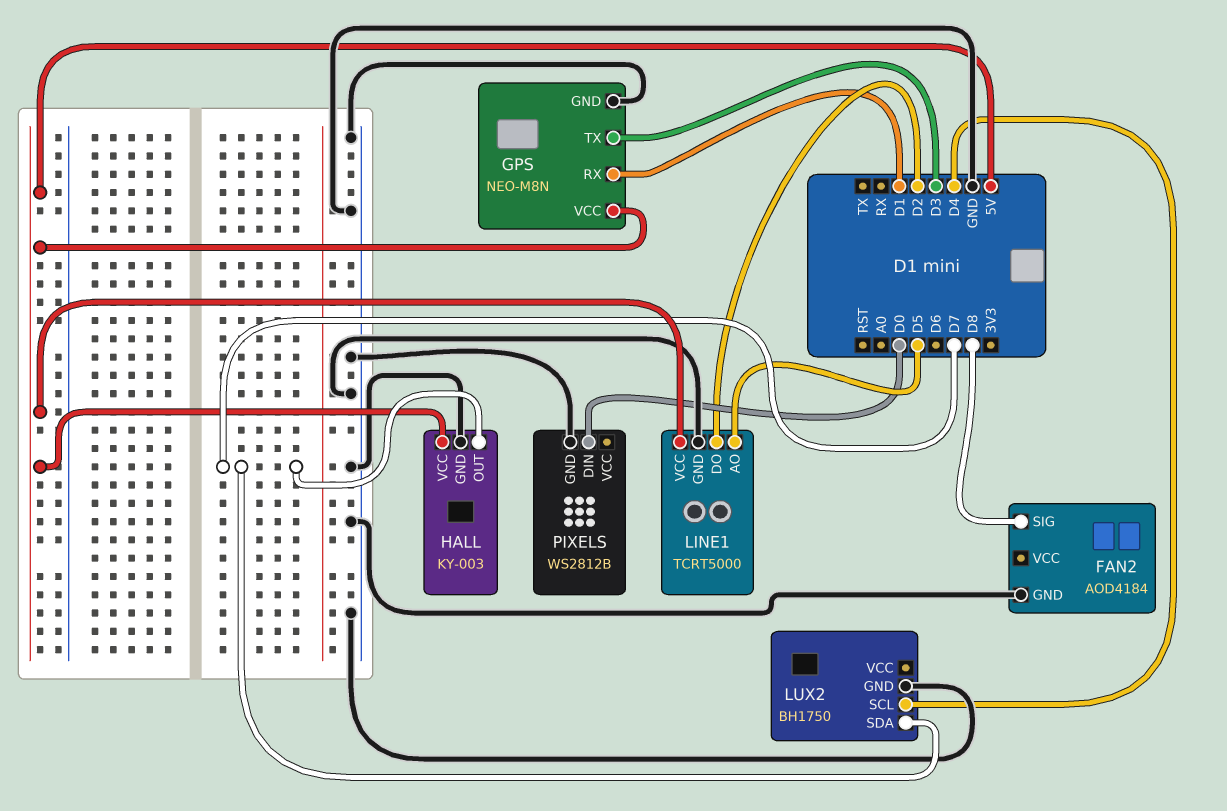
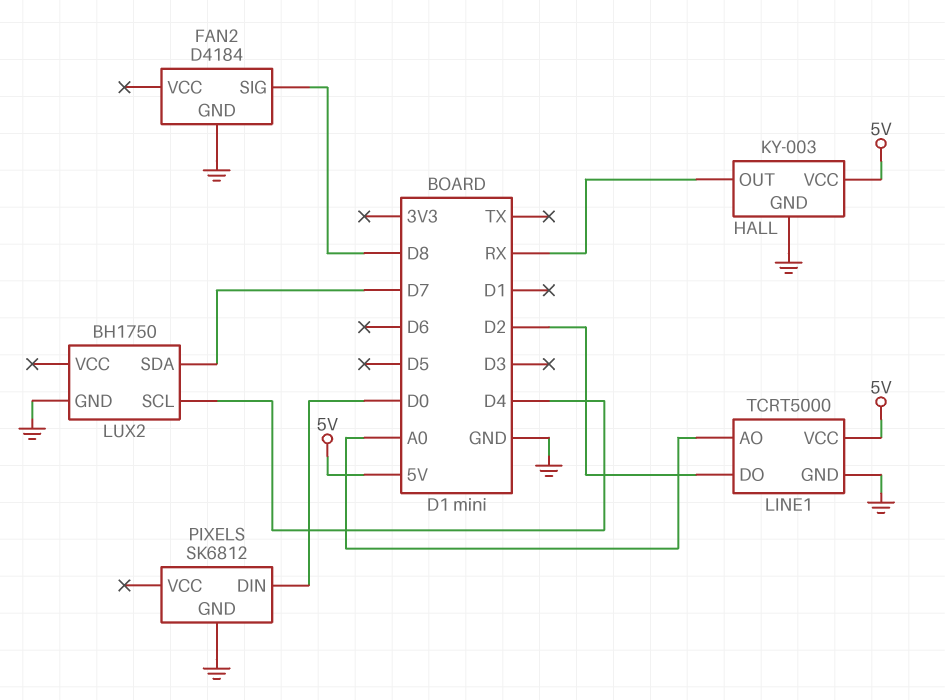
FAN2: AOD4184 -> D4184
GPS: NEO-M8N -> none
GPS pin GND: GND -> none
GPS pin RX: D1 -> none
GPS pin TX: D3 -> none
GPS pin VCC: 5V -> none
HALL pin OUT: D7 -> RX
LINE1 pin AO: D5 -> A0
PIXELS: WS2812B -> SK6812

